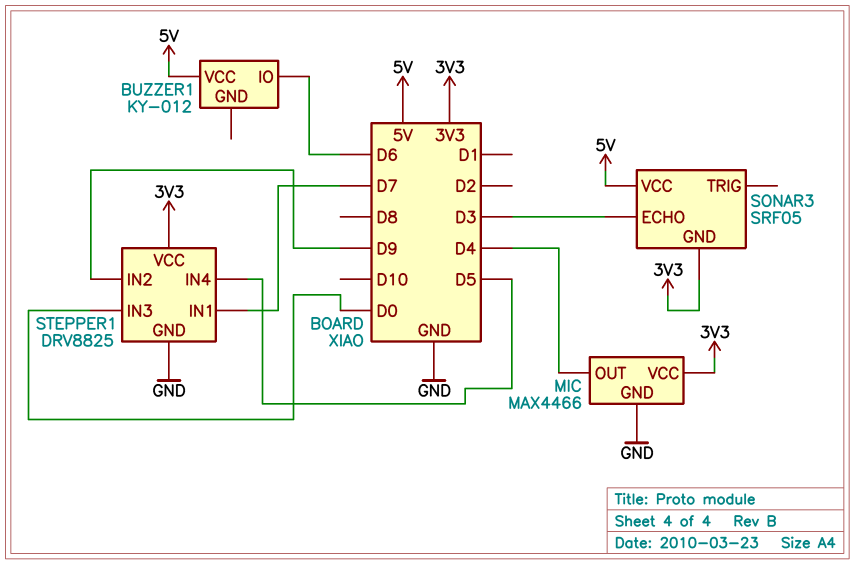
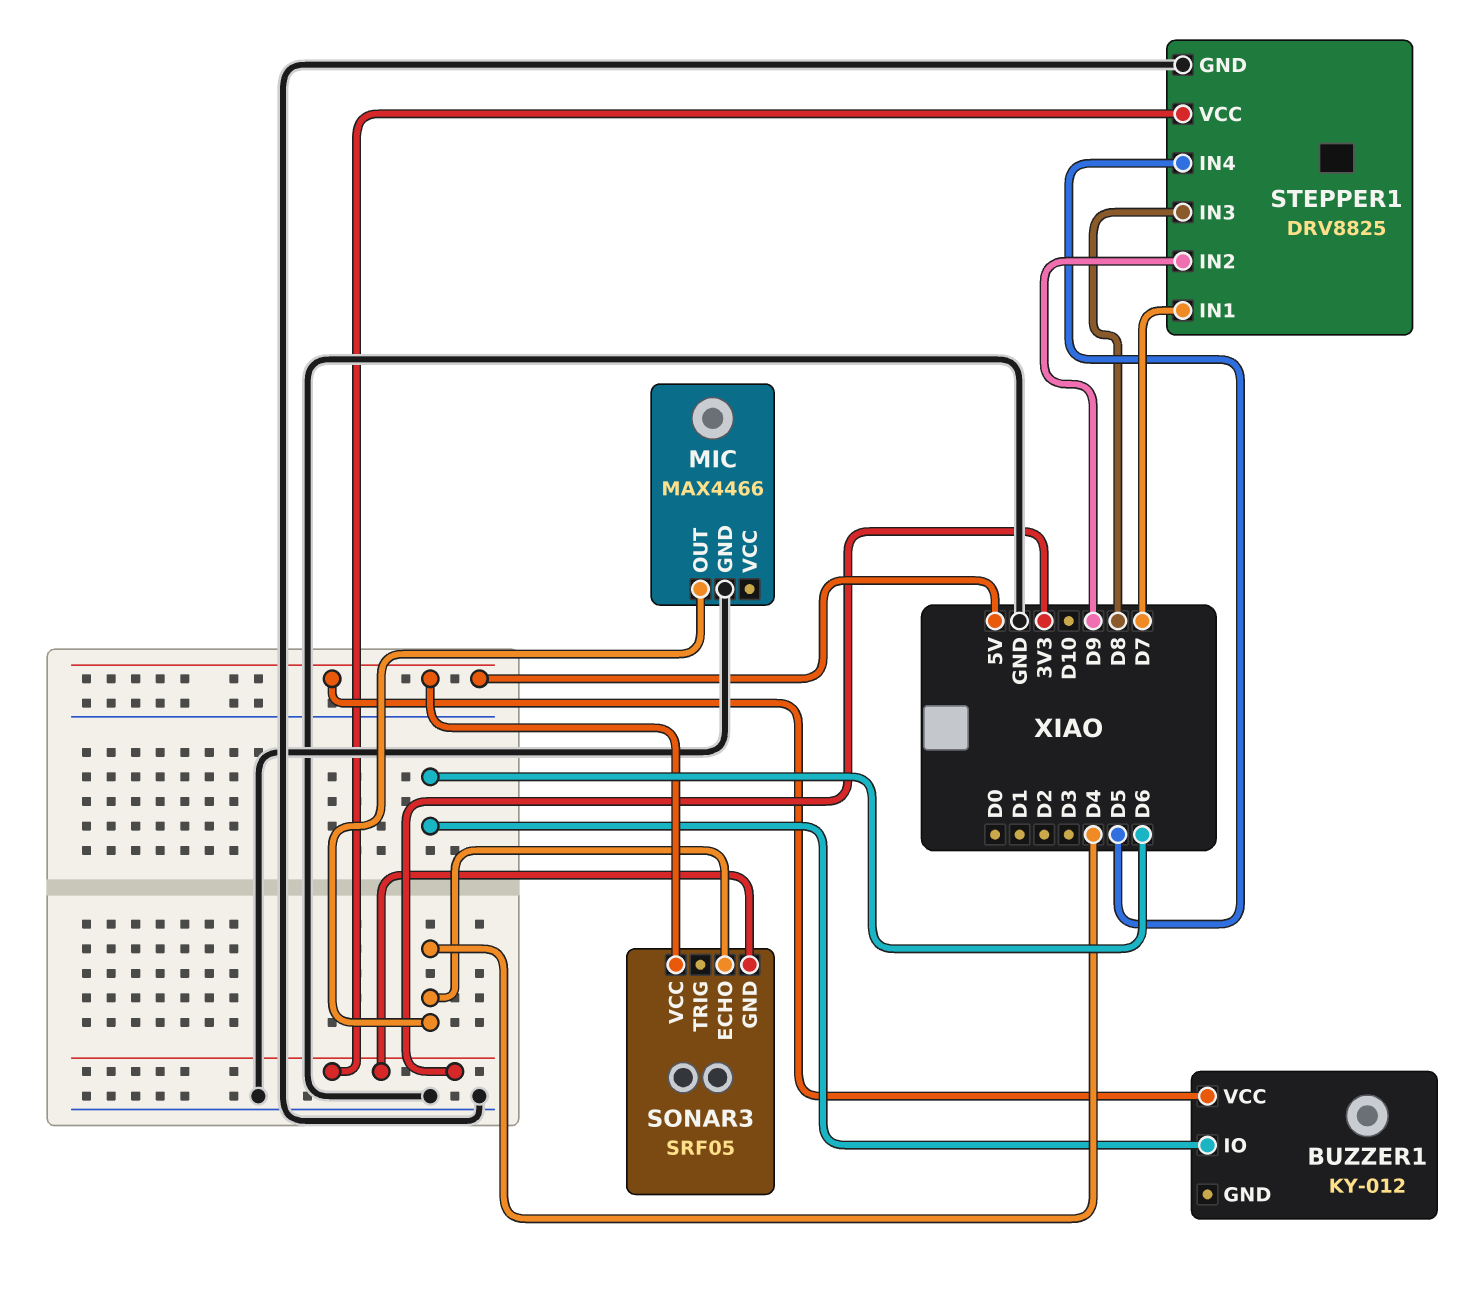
MIC pin VCC: 3V3 -> none
SONAR3 pin ECHO: D3 -> D4
STEPPER1 pin IN3: D0 -> D8

